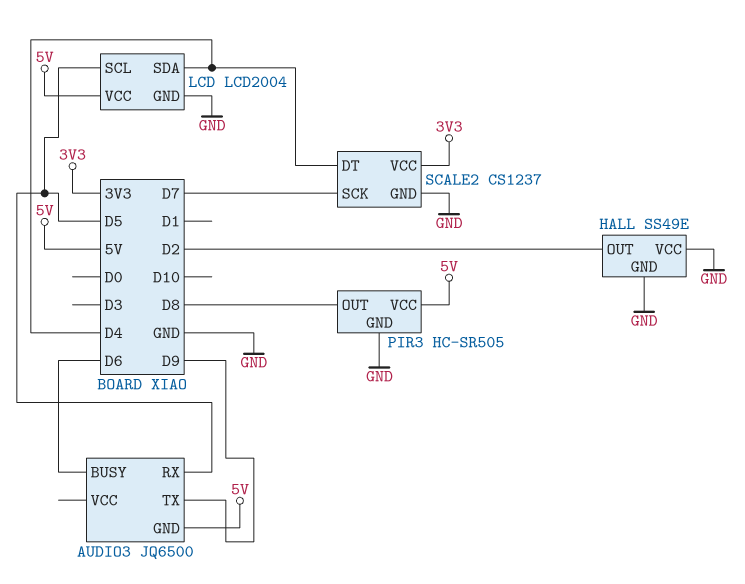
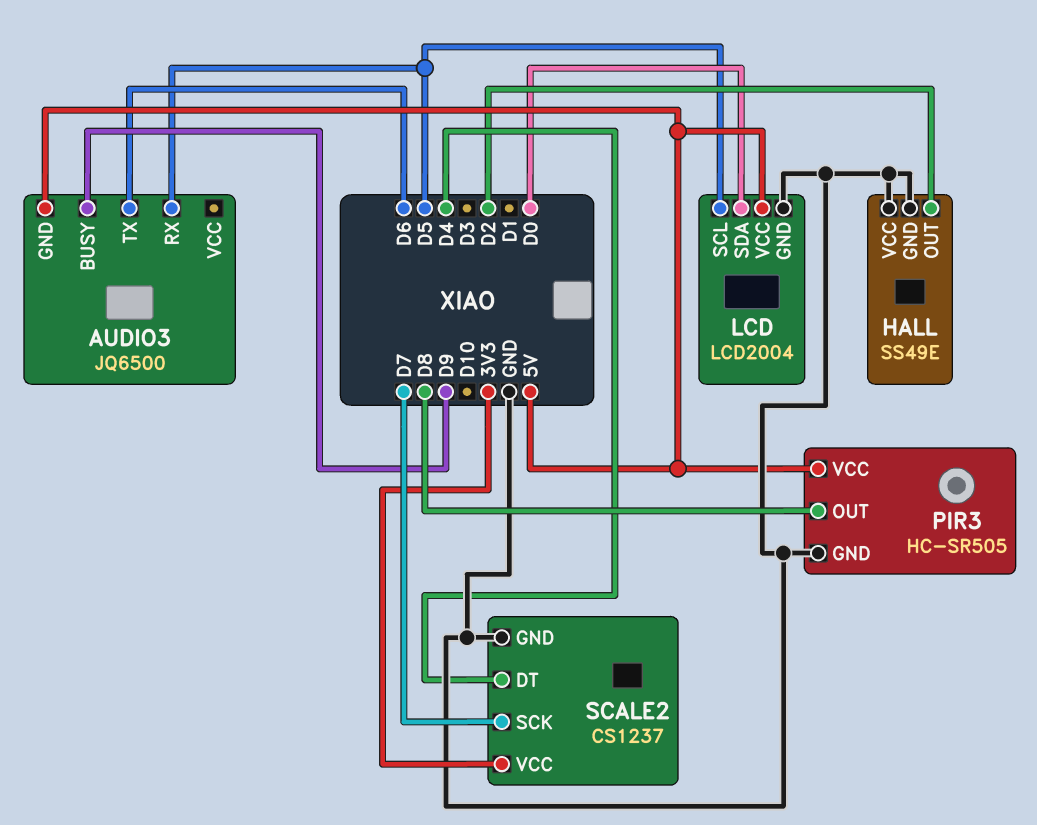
AUDIO3 pin BUSY: D6 -> D9
AUDIO3 pin TX: D9 -> D6
LCD pin SDA: D4 -> D0

